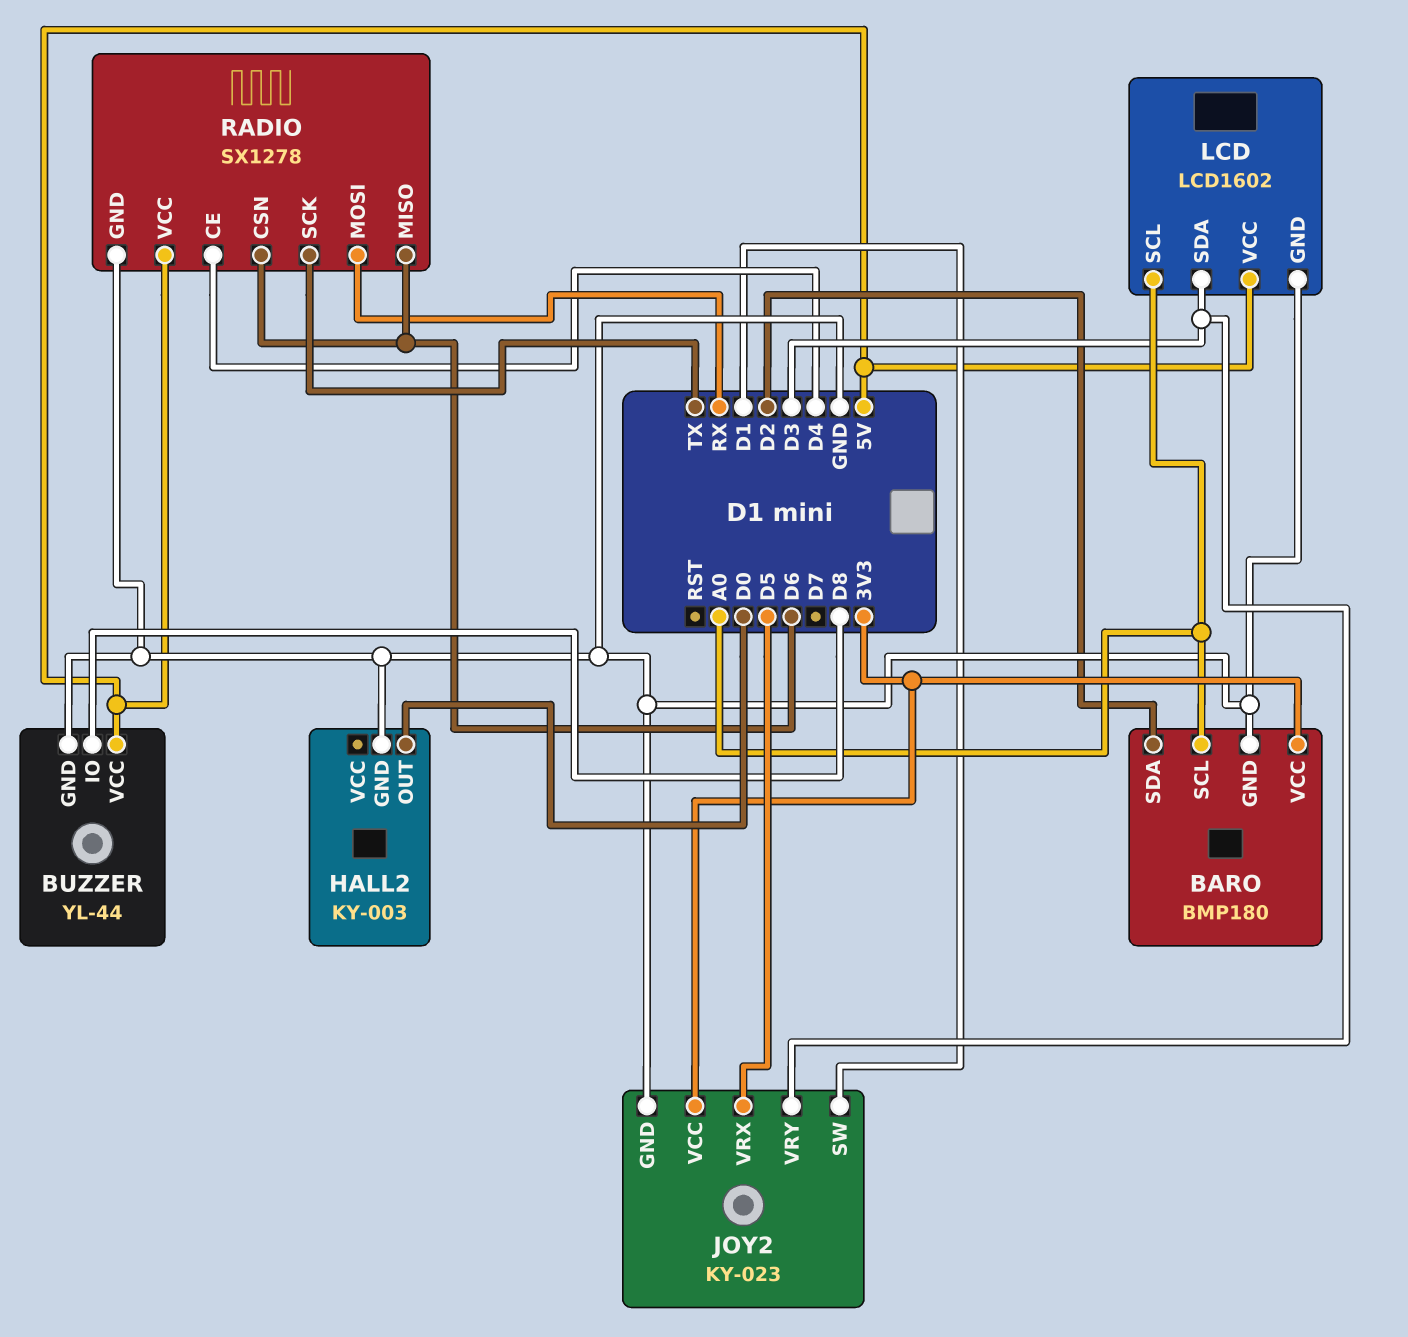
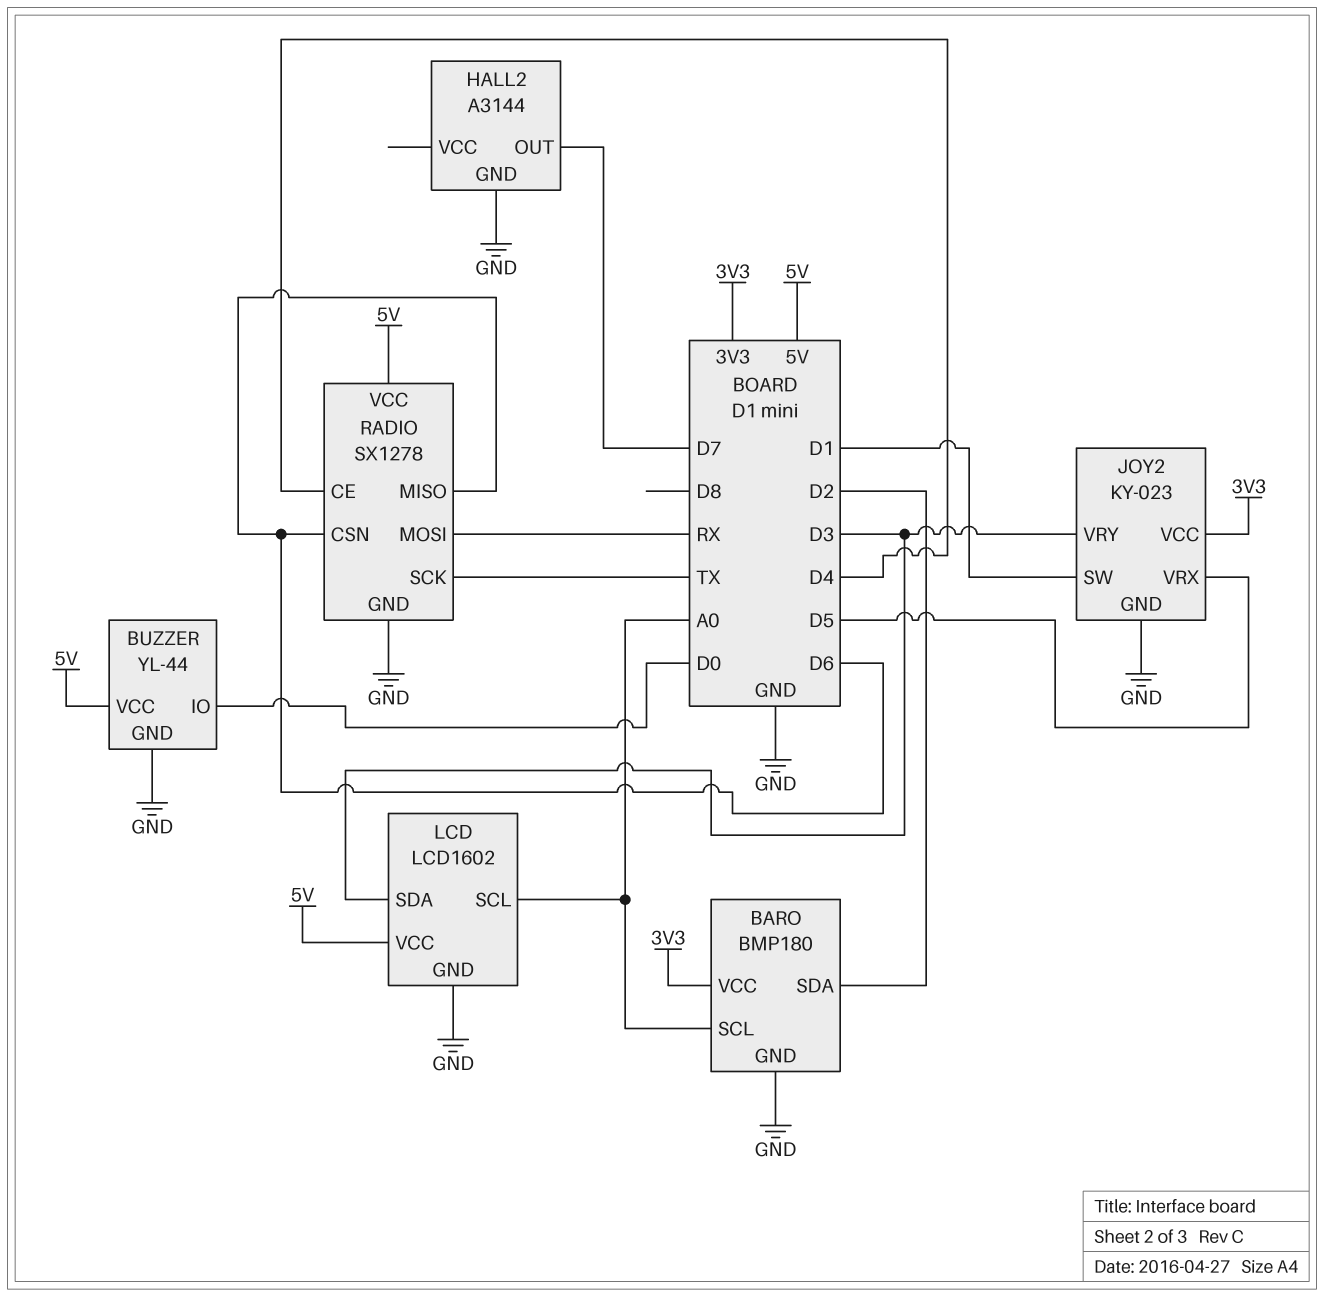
BUZZER pin IO: D8 -> D0
HALL2: KY-003 -> A3144
HALL2 pin OUT: D0 -> D7

